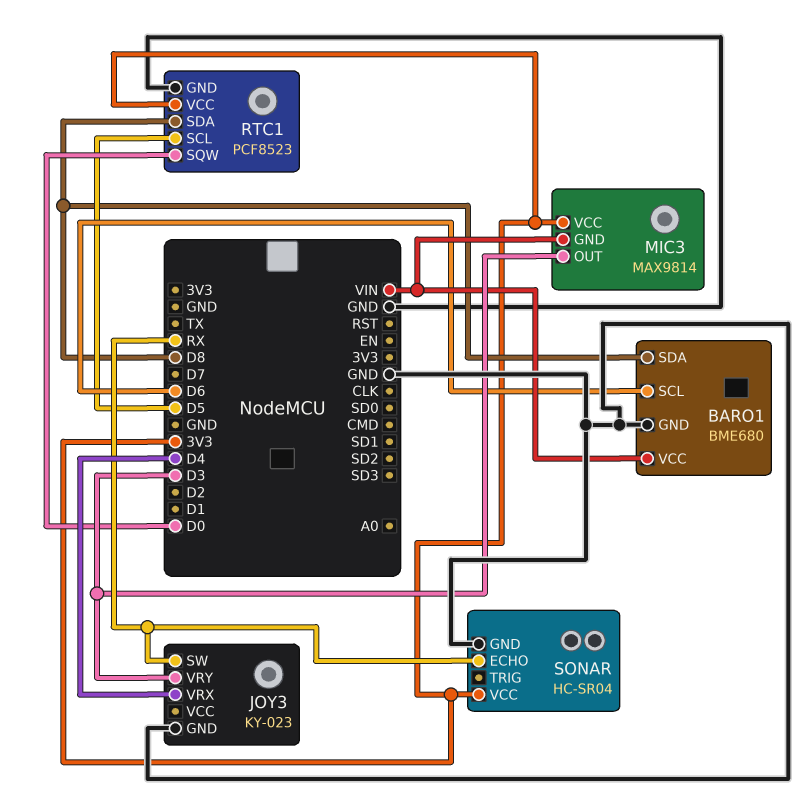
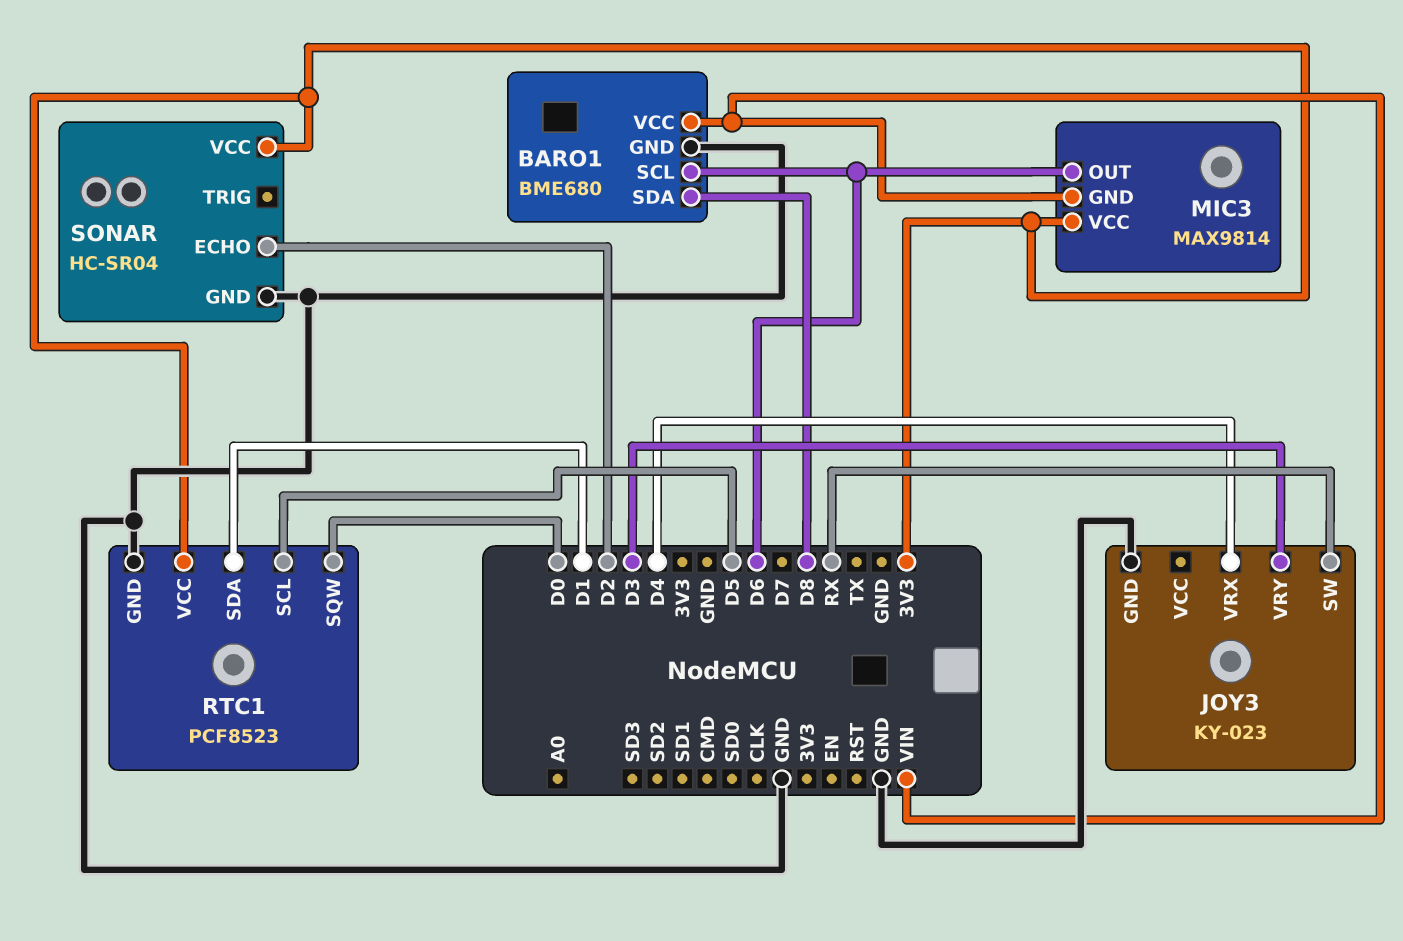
MIC3 pin OUT: D3 -> D6
RTC1 pin SDA: D8 -> D1
SONAR pin ECHO: RX -> D2

